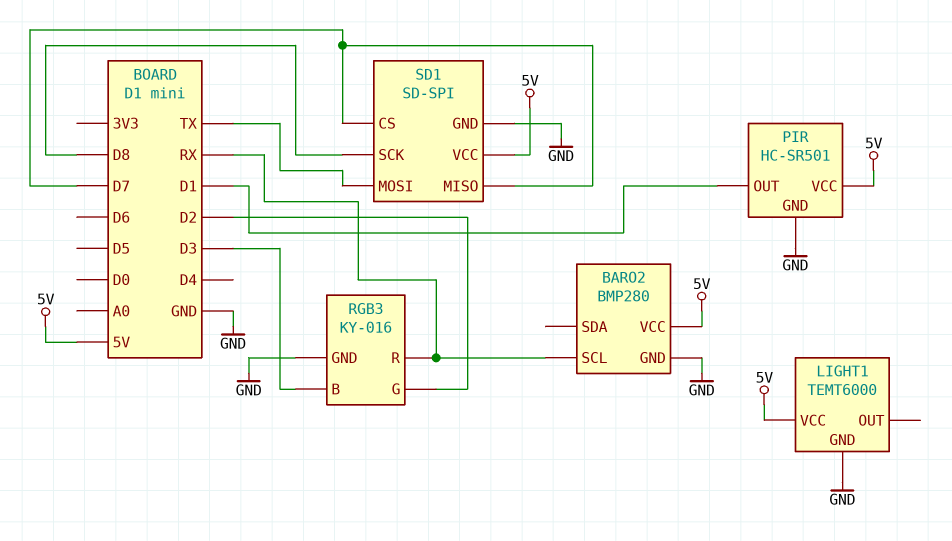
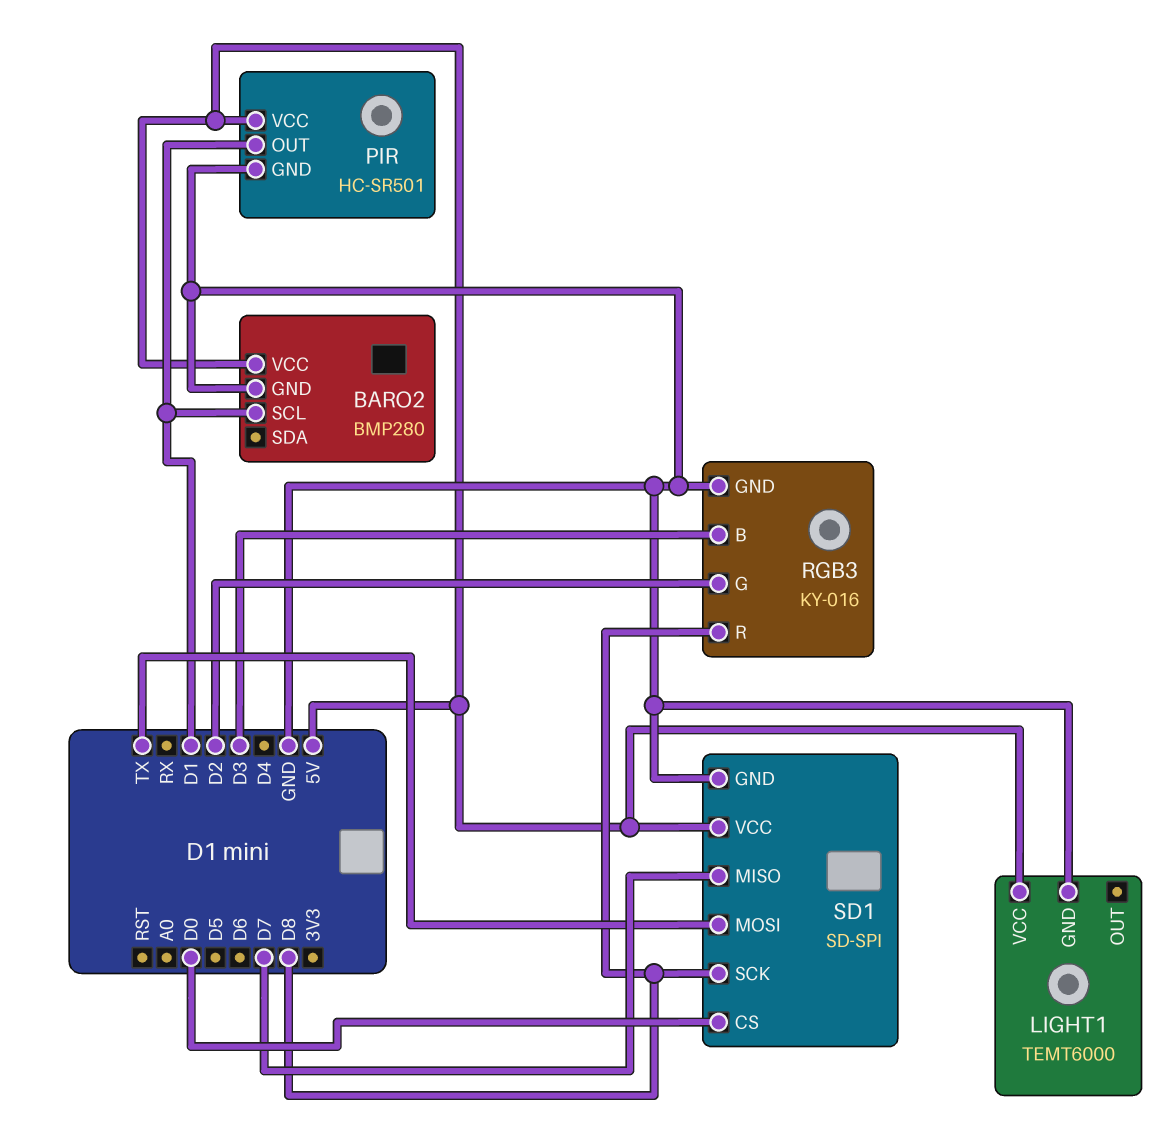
BARO2 pin SCL: RX -> D1
RGB3 pin R: RX -> D8
SD1 pin CS: D7 -> D0

